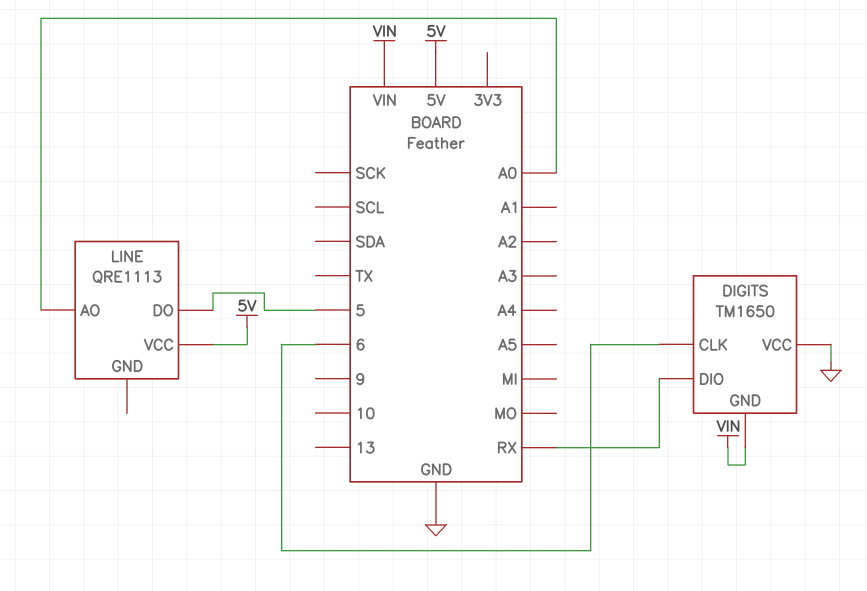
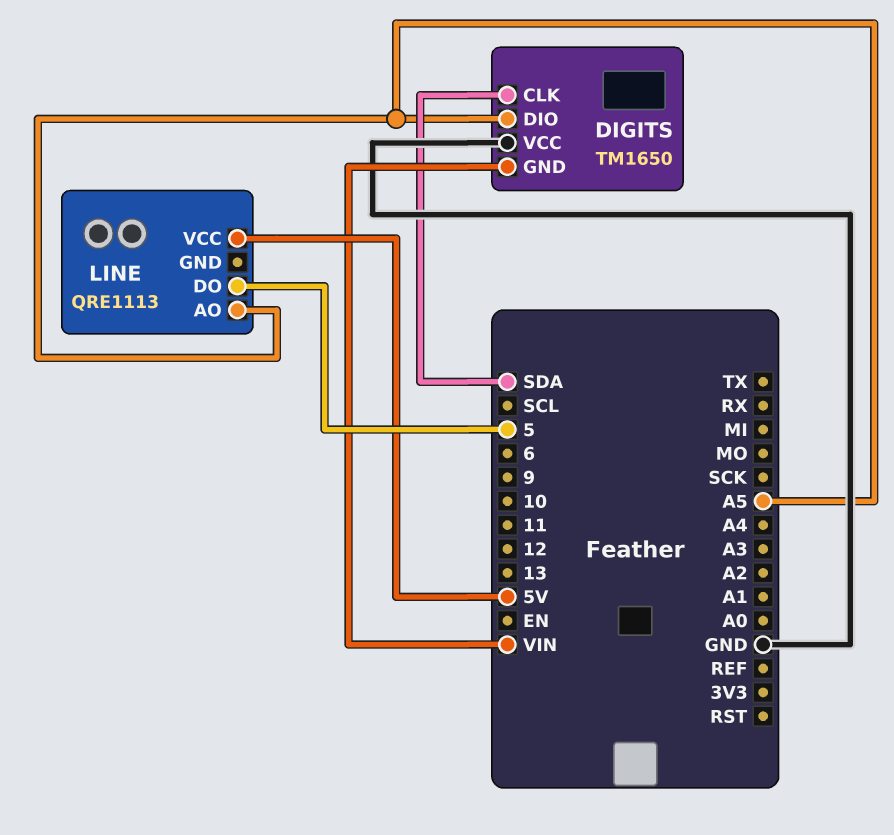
DIGITS pin CLK: 6 -> SDA
DIGITS pin DIO: RX -> A5
LINE pin AO: A0 -> A5

